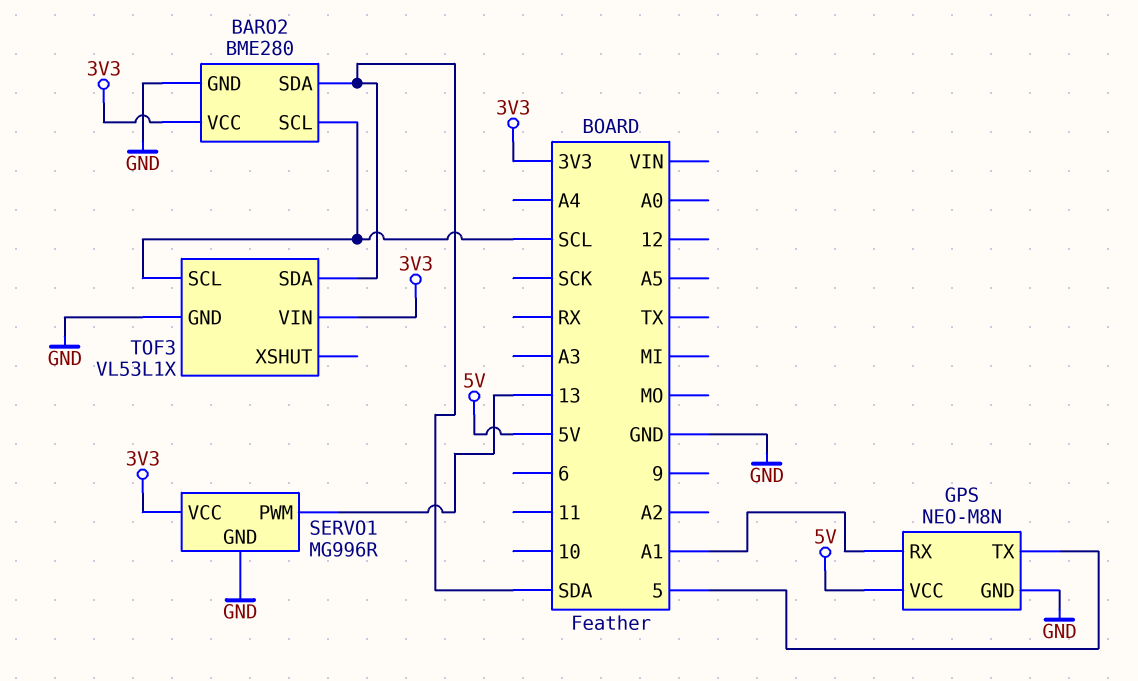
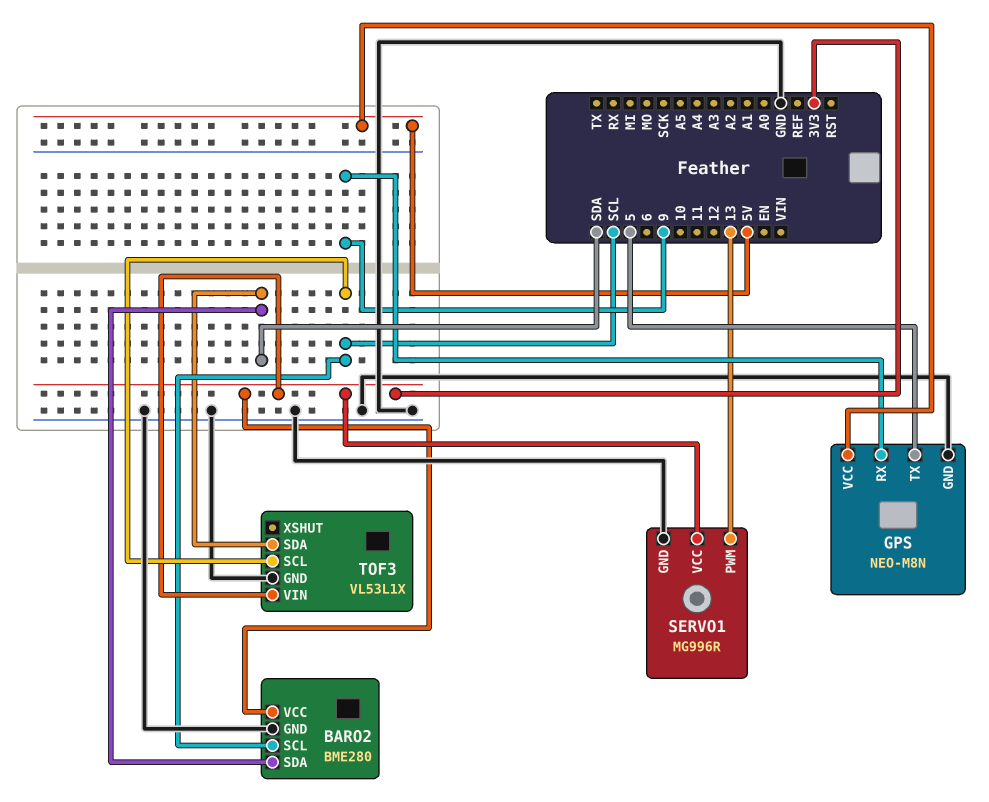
GPS pin RX: A1 -> 9

